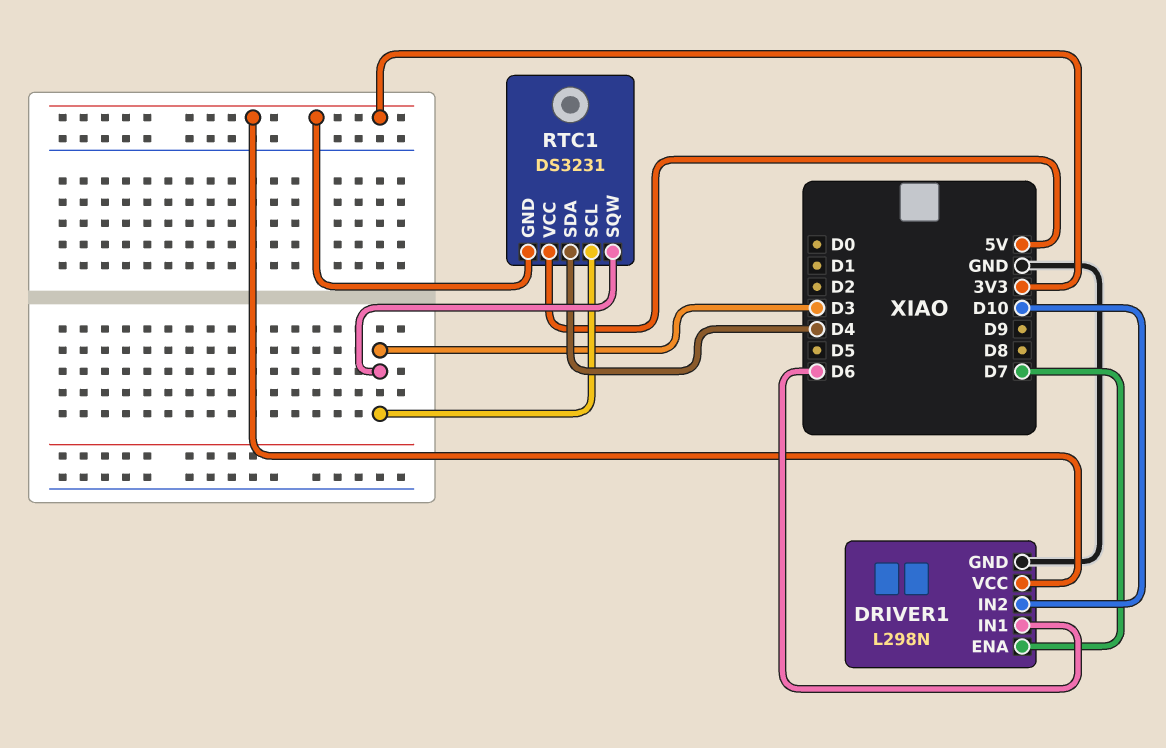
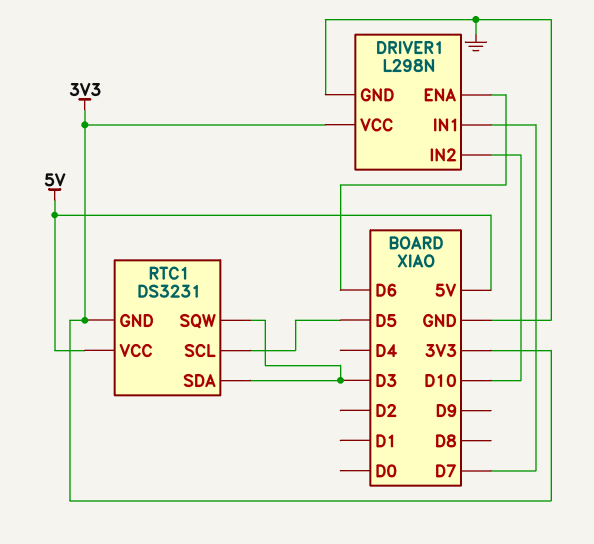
DRIVER1 pin ENA: D7 -> D6
DRIVER1 pin IN1: D6 -> D7
RTC1 pin SCL: D3 -> D5
RTC1 pin SDA: D4 -> D3

